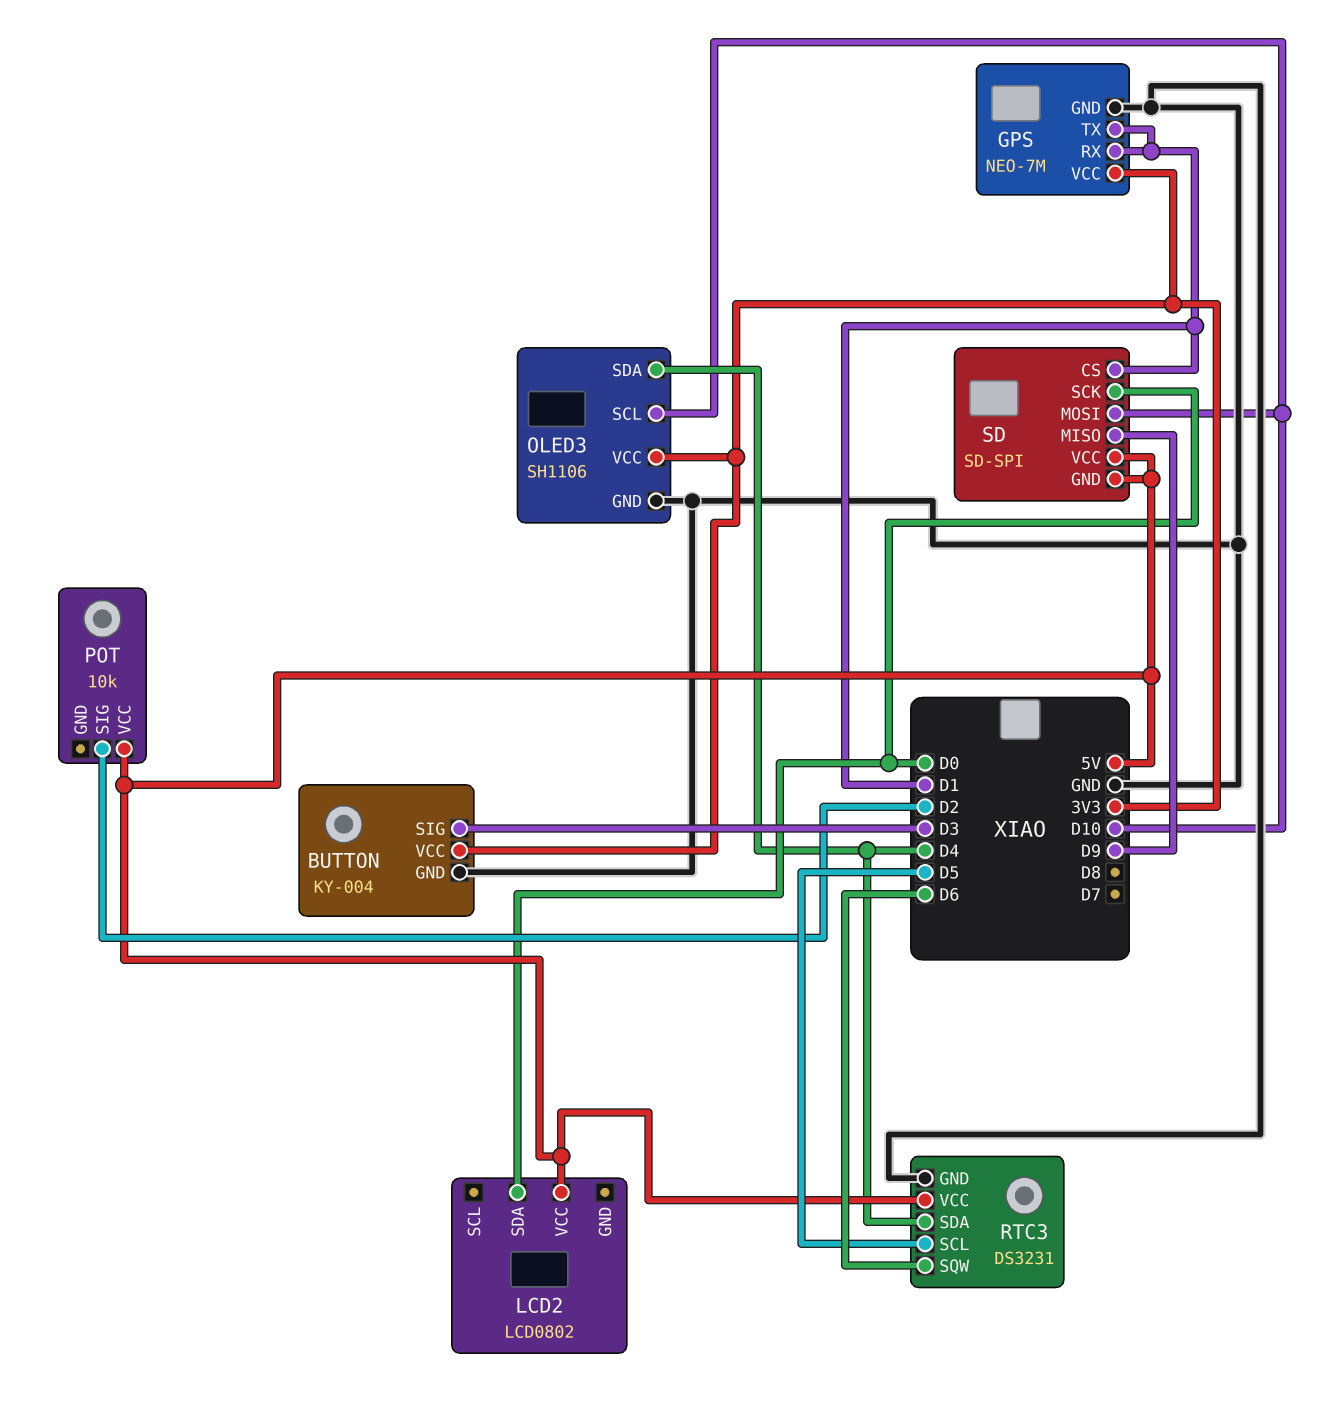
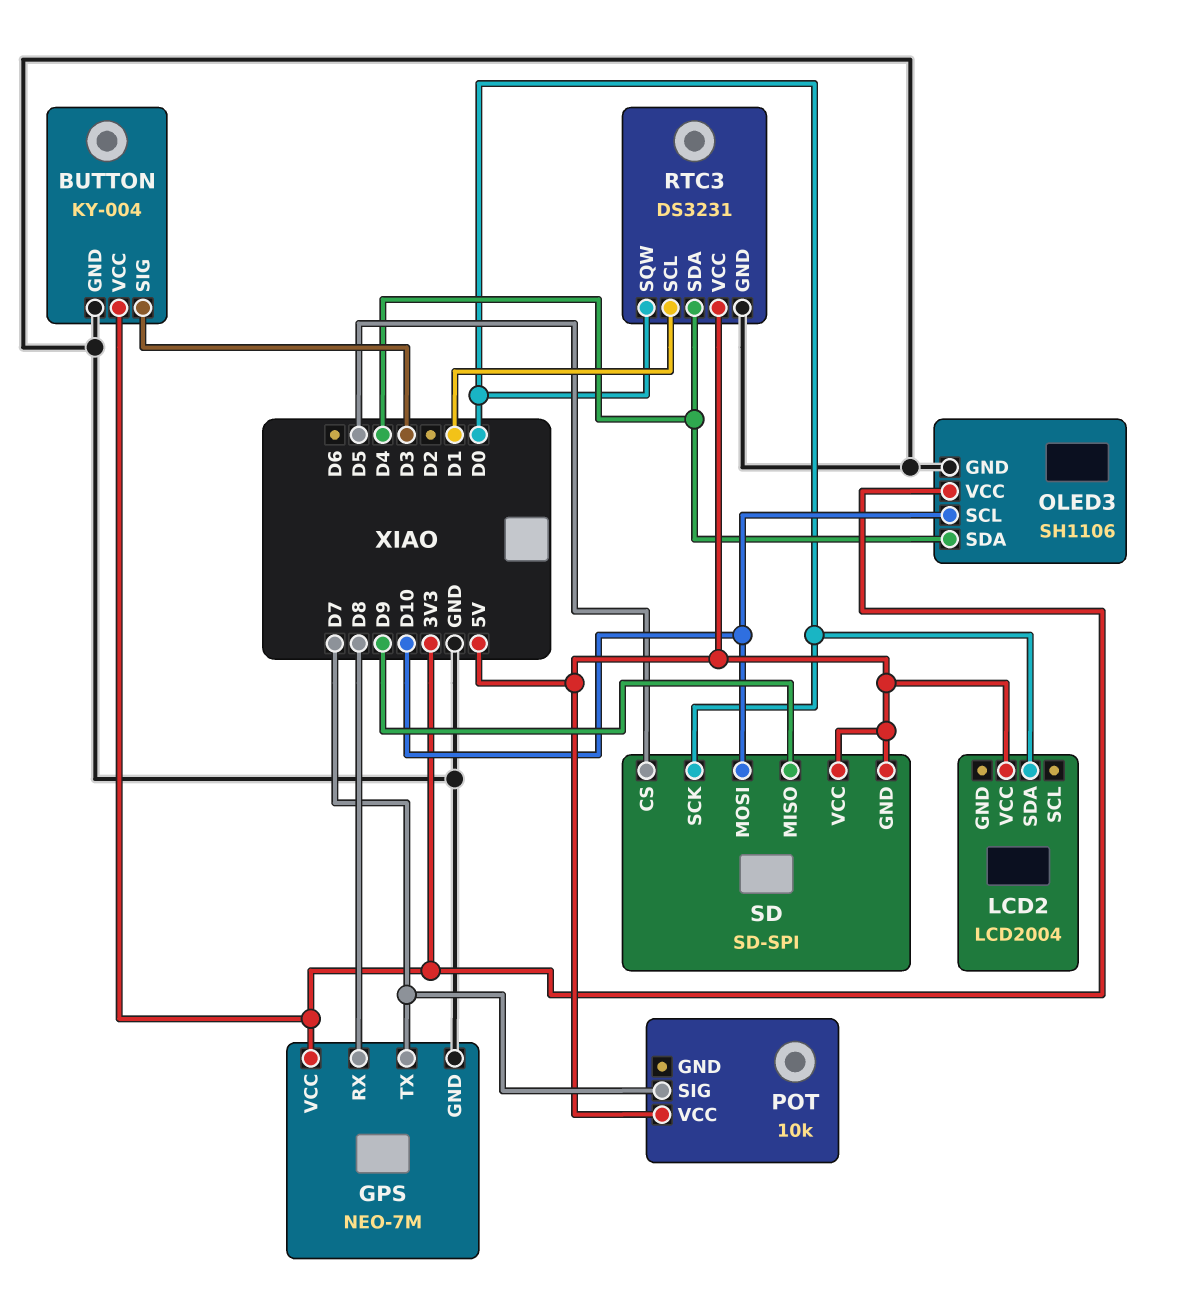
GPS pin RX: D1 -> D8
GPS pin TX: D1 -> D7
LCD2: LCD0802 -> LCD2004
POT pin SIG: D2 -> D7
RTC3 pin SCL: D5 -> D1
RTC3 pin SQW: D6 -> D0
SD pin CS: D1 -> D5

